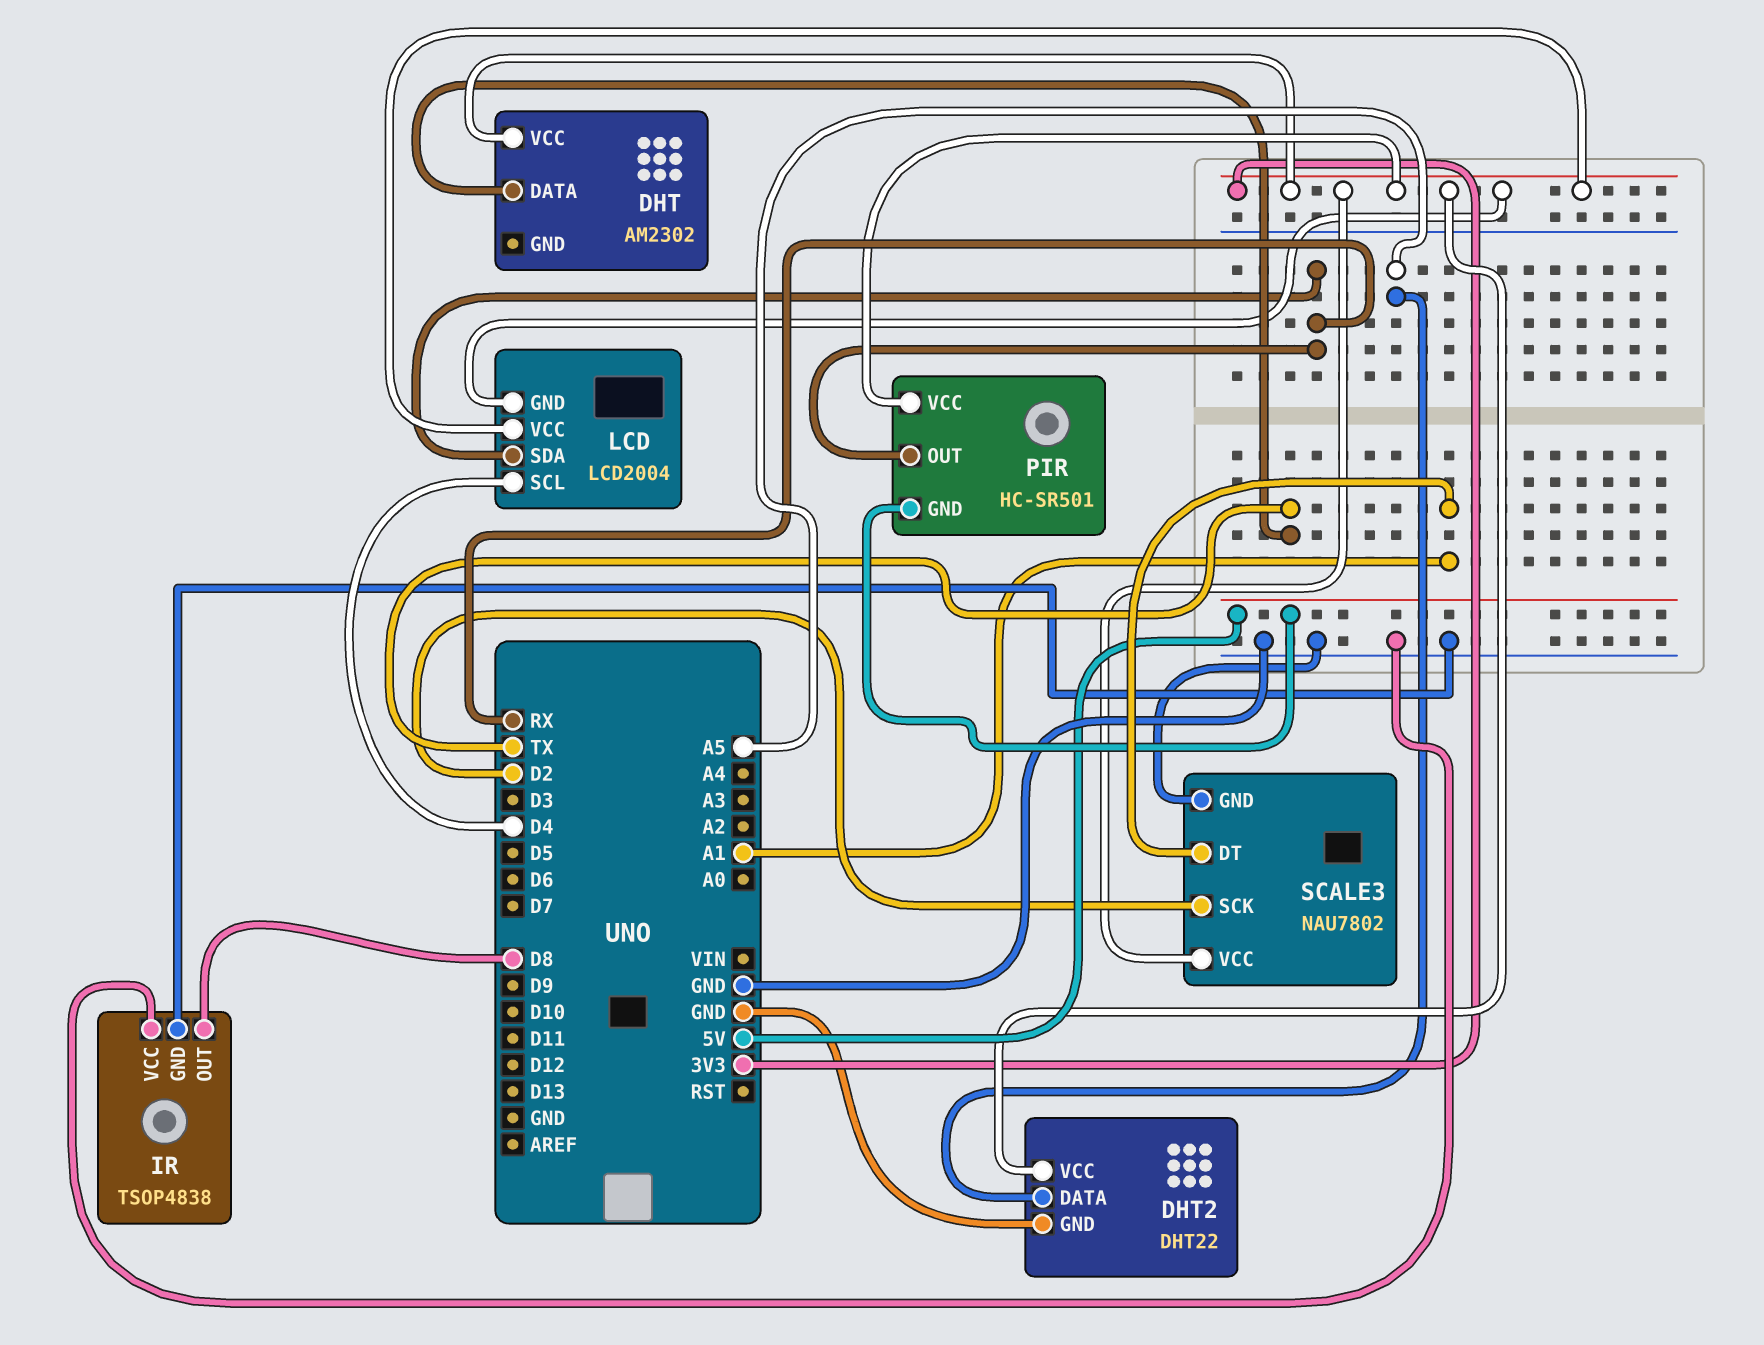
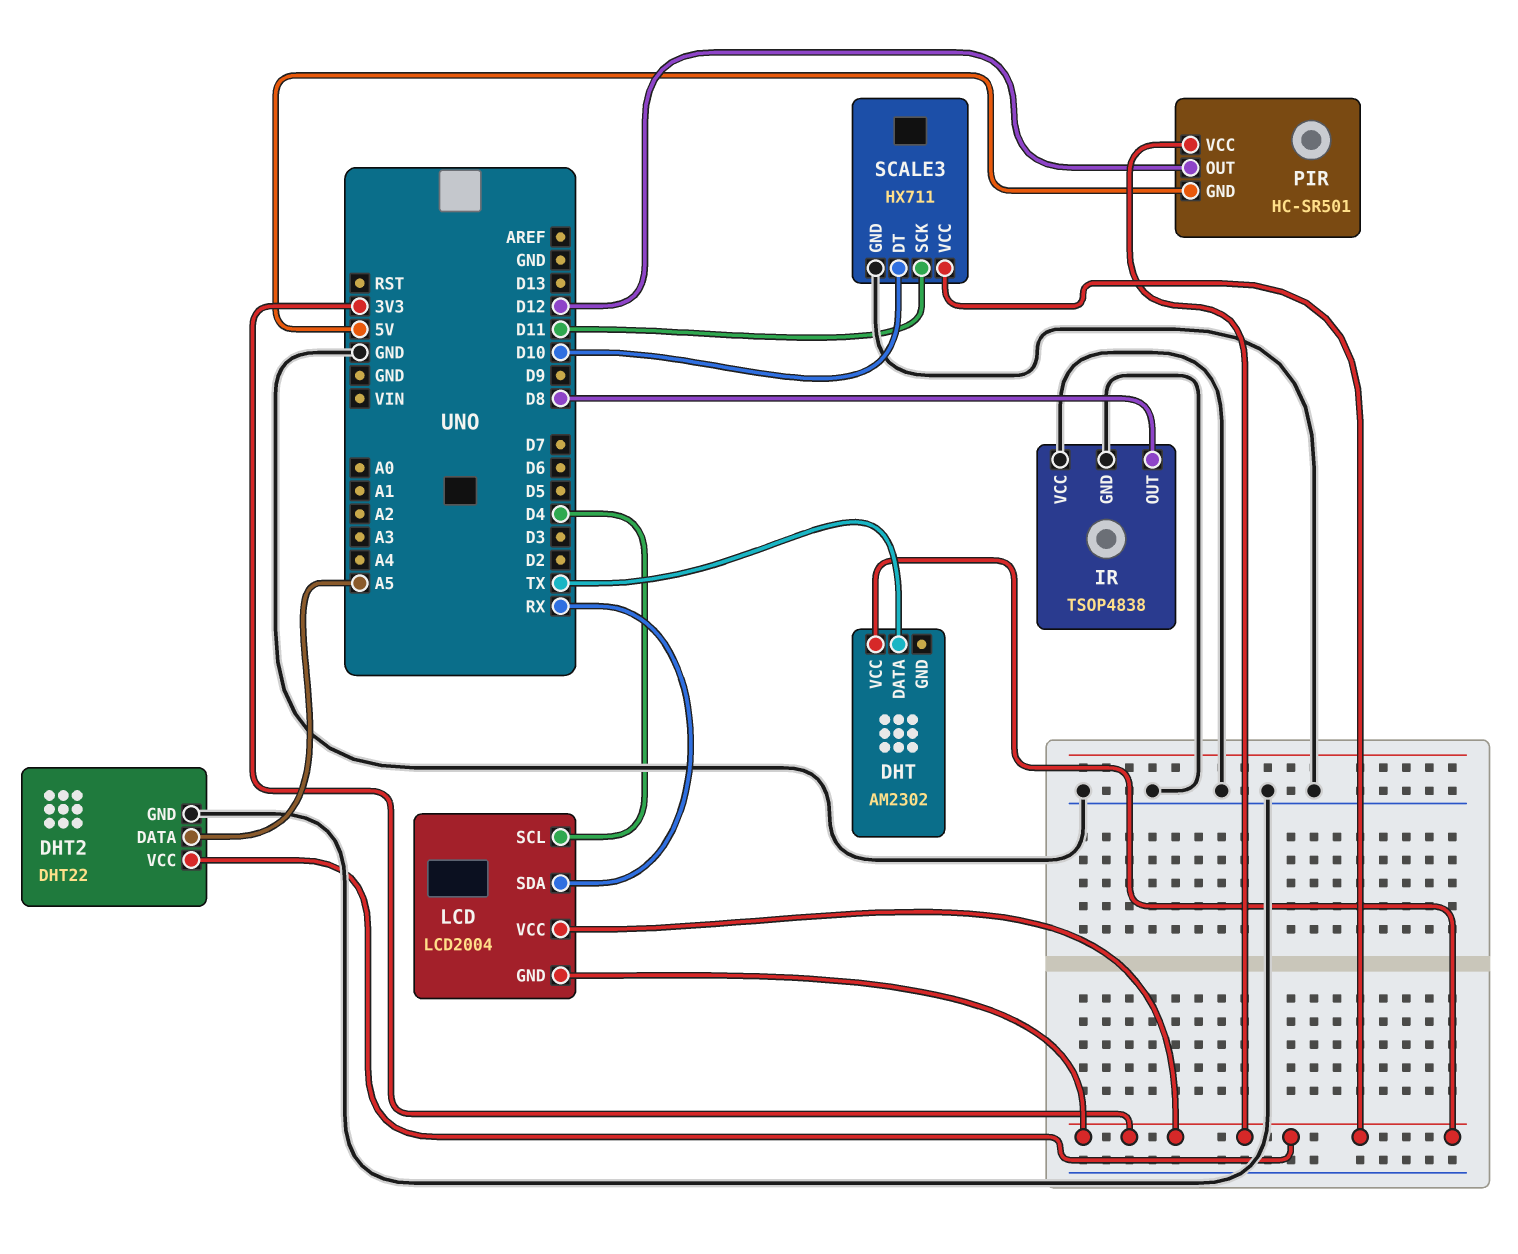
PIR pin OUT: RX -> D12
SCALE3: NAU7802 -> HX711
SCALE3 pin DT: A1 -> D10
SCALE3 pin SCK: D2 -> D11

